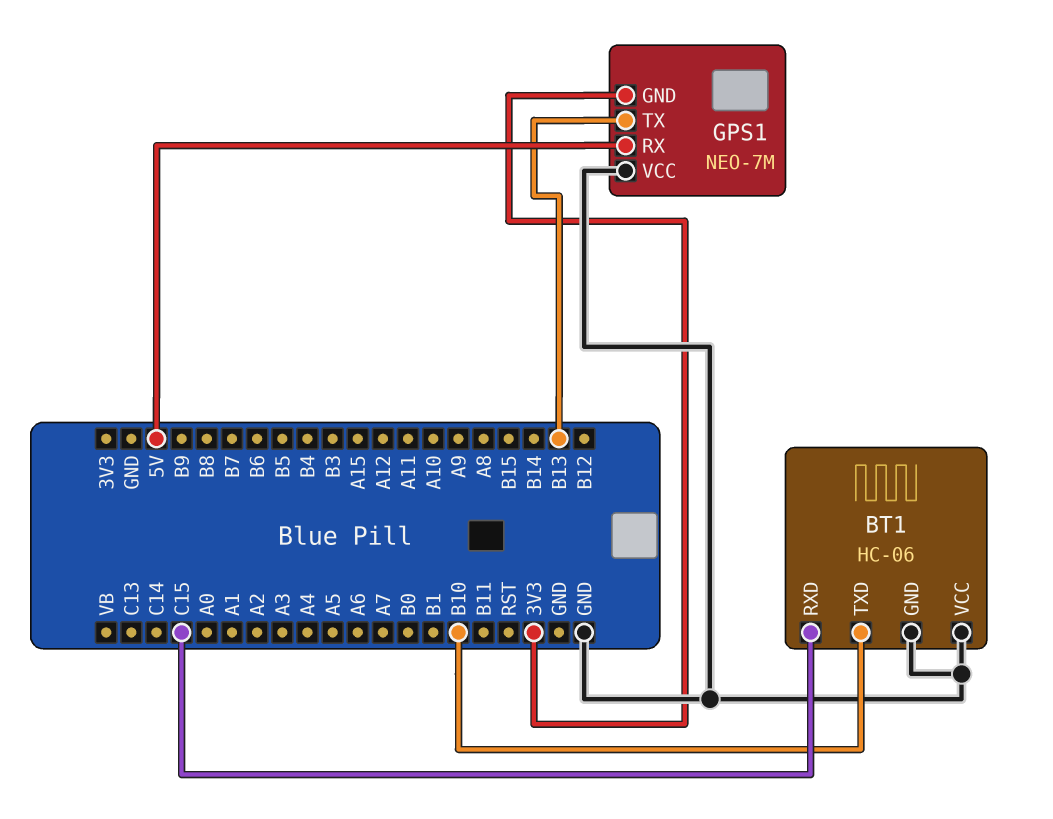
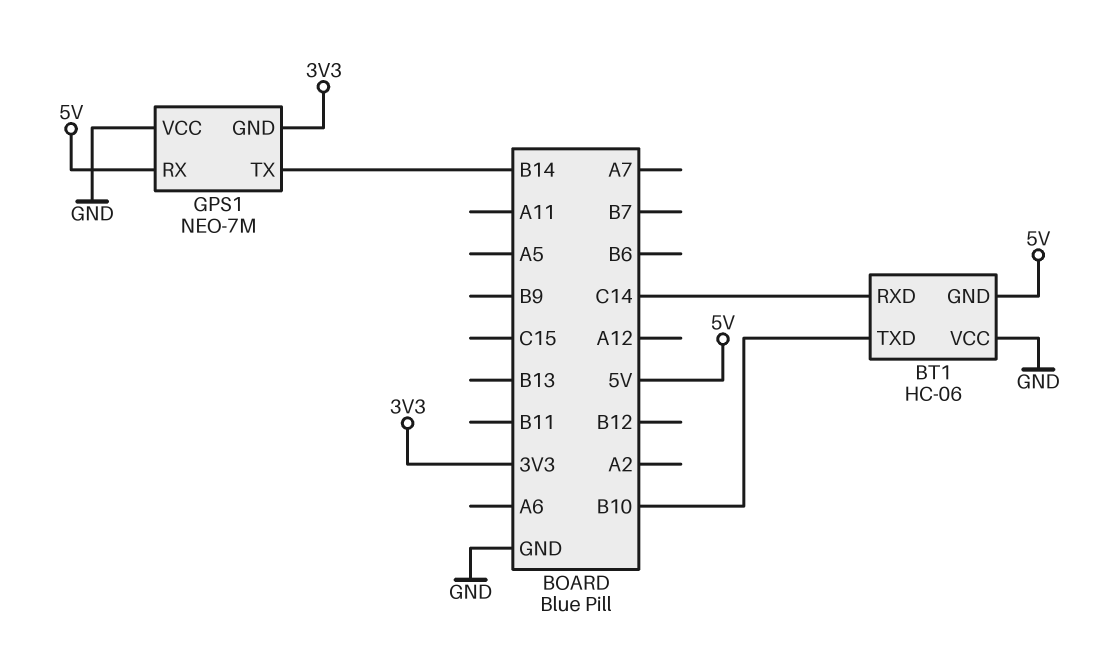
BT1 pin GND: GND -> 5V
BT1 pin RXD: C15 -> C14
GPS1 pin TX: B13 -> B14

